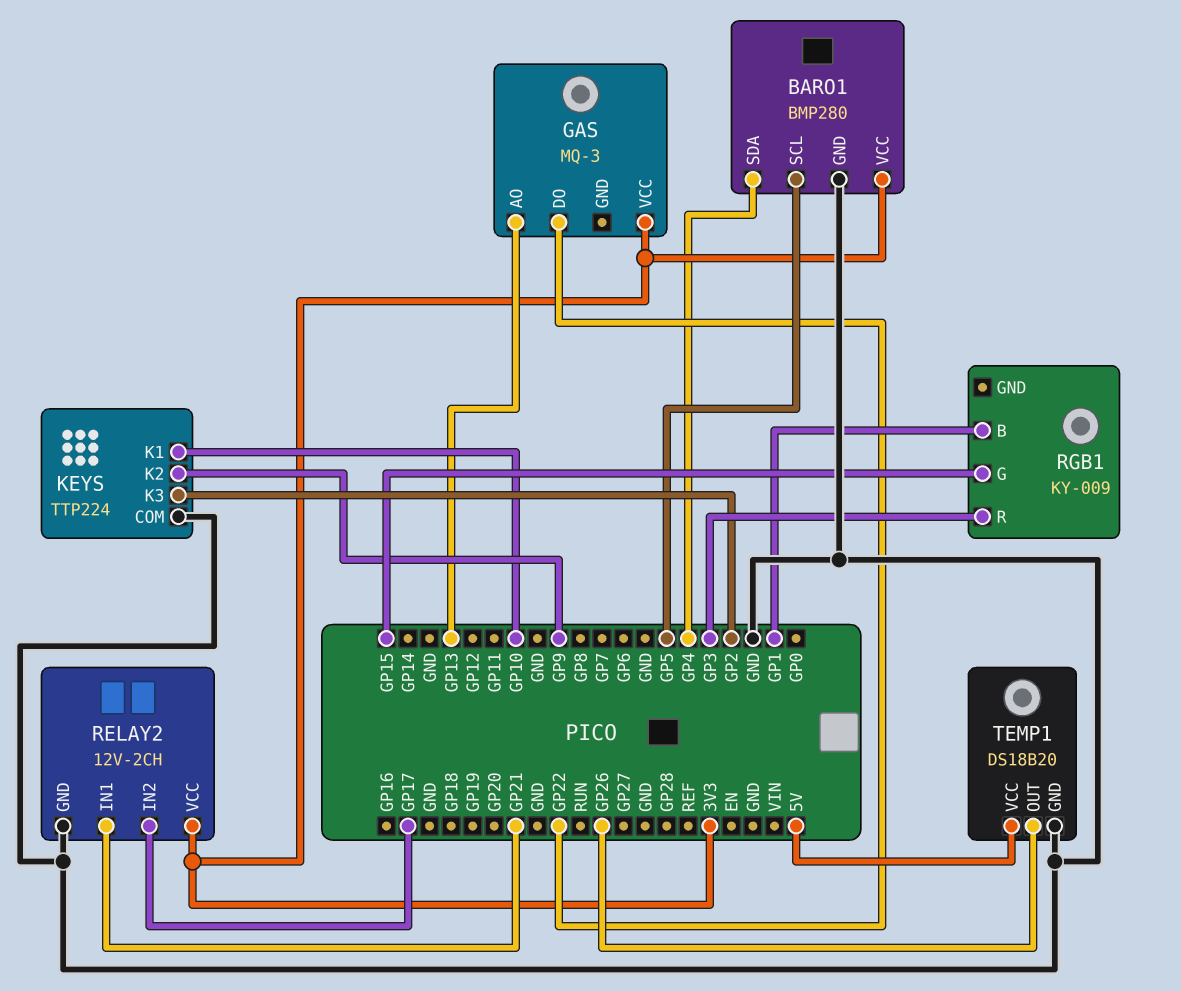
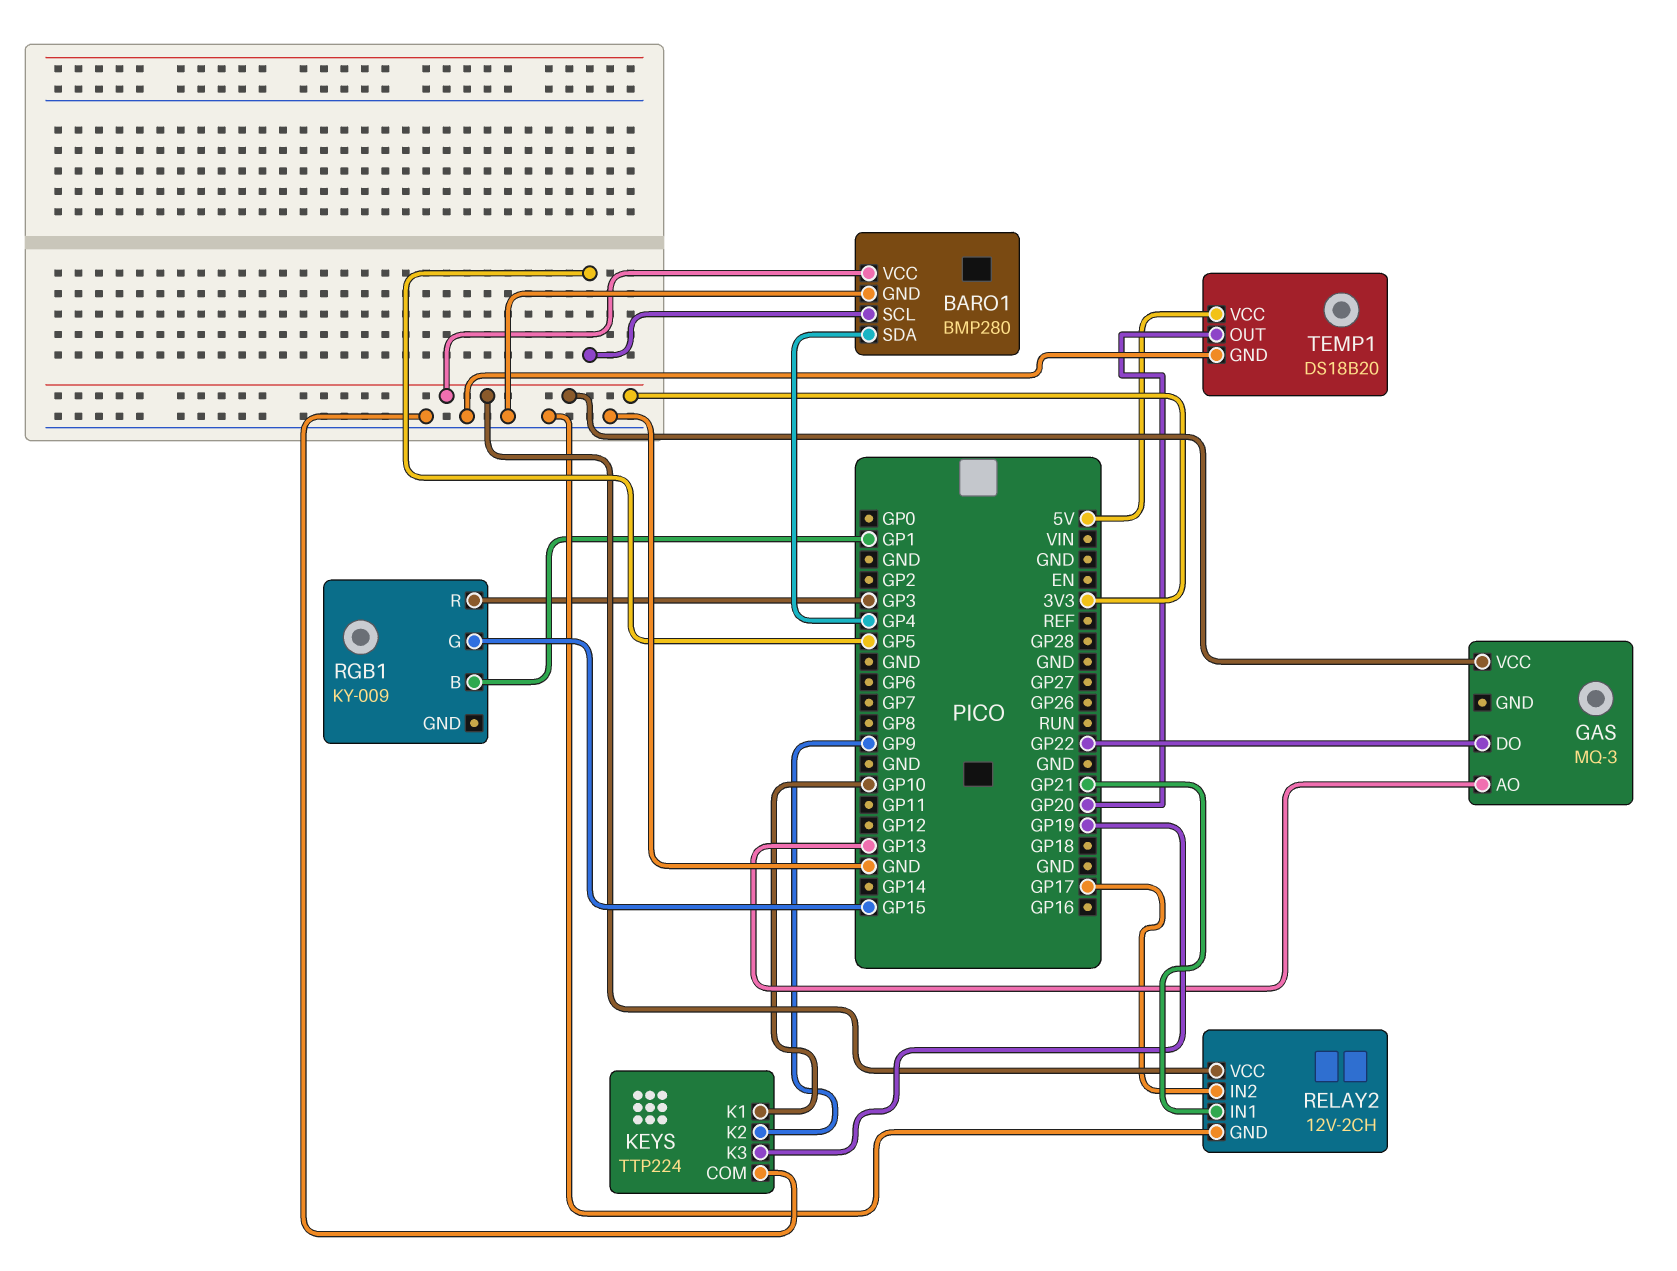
KEYS pin K3: GP2 -> GP19
TEMP1 pin OUT: GP26 -> GP20

